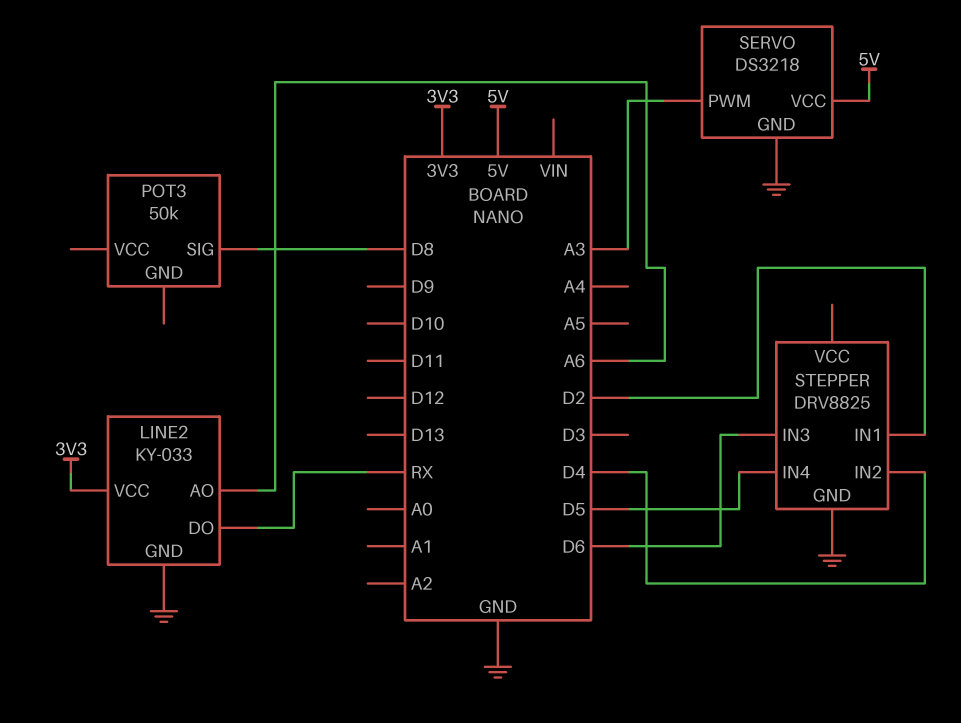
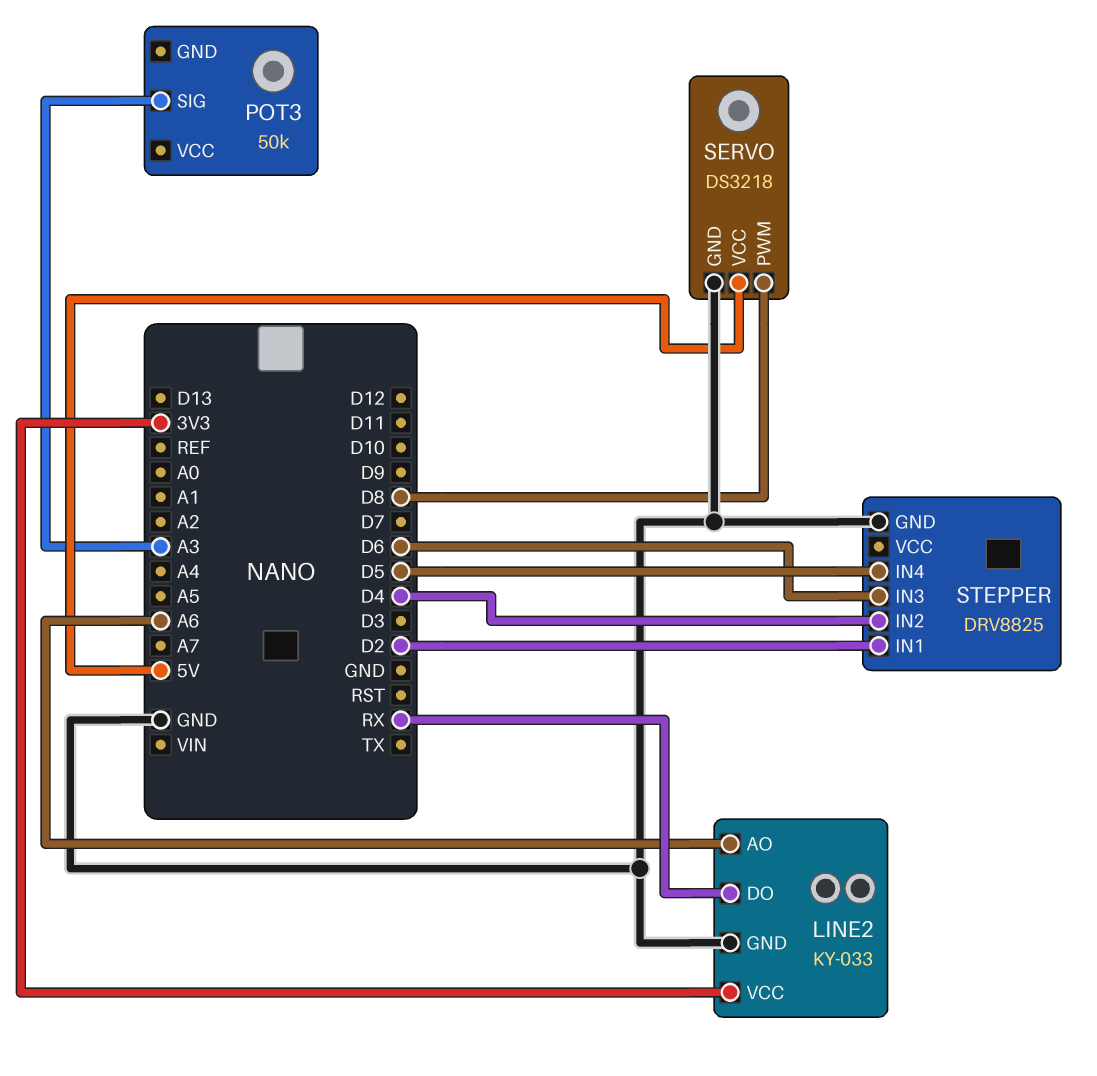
POT3 pin SIG: D8 -> A3
SERVO pin PWM: A3 -> D8

